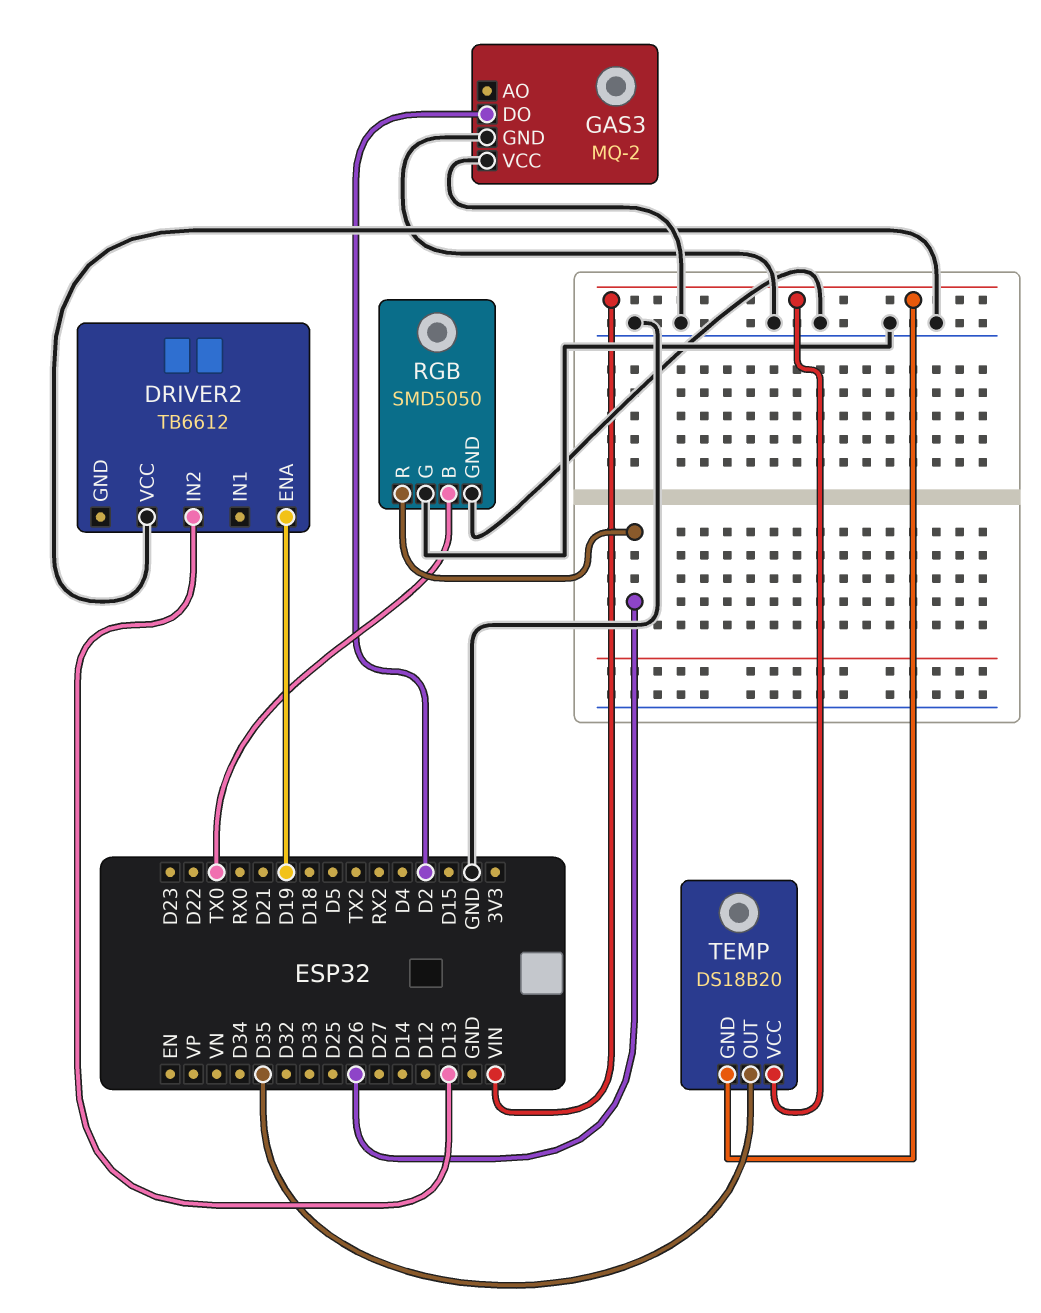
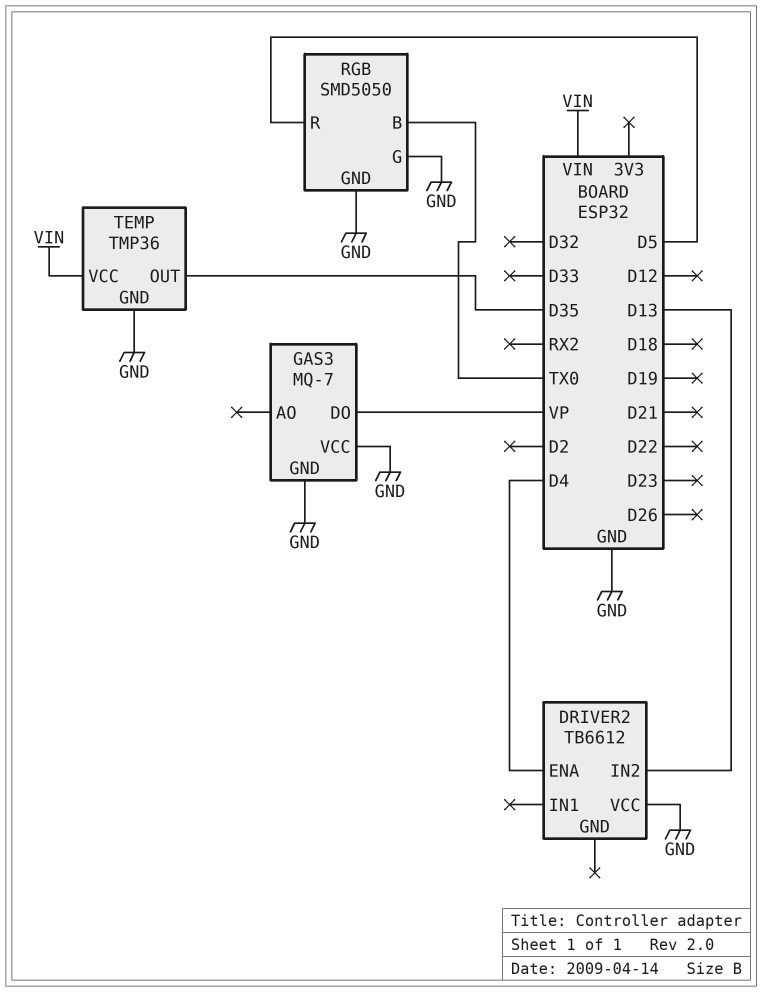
DRIVER2 pin ENA: D19 -> D4
GAS3: MQ-2 -> MQ-7
GAS3 pin DO: D2 -> VP
RGB pin R: D26 -> D5
TEMP: DS18B20 -> TMP36
TEMP pin GND: VIN -> GND

